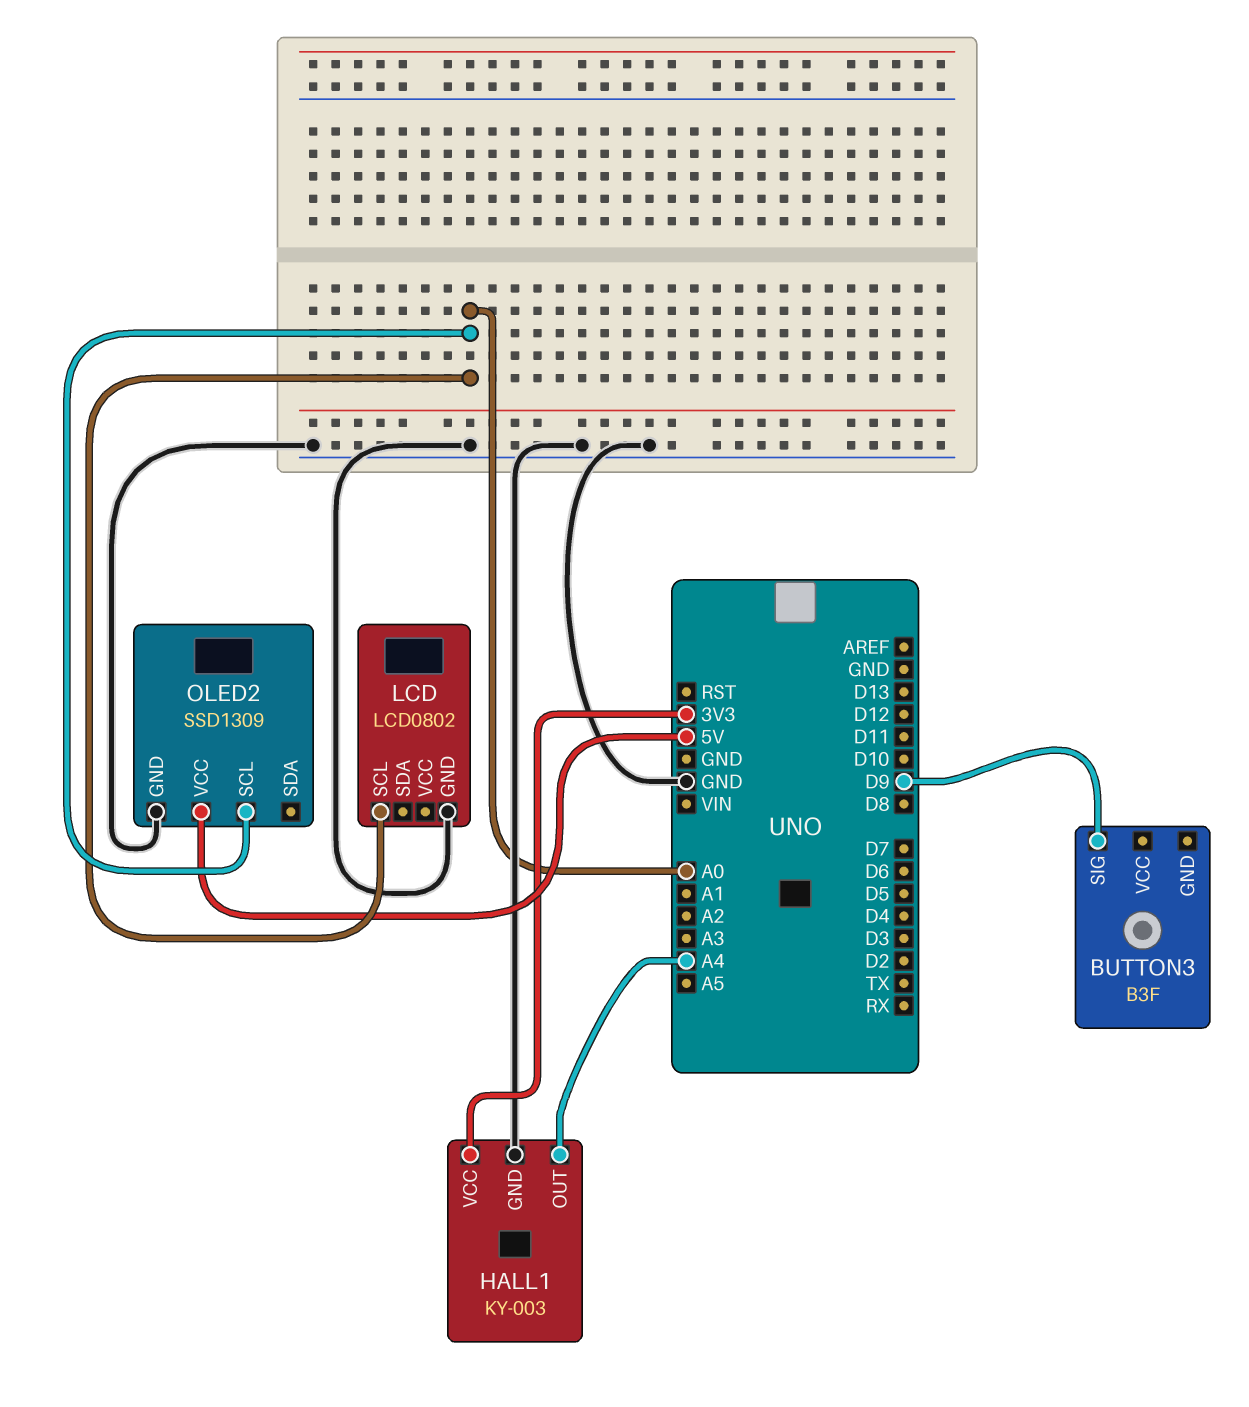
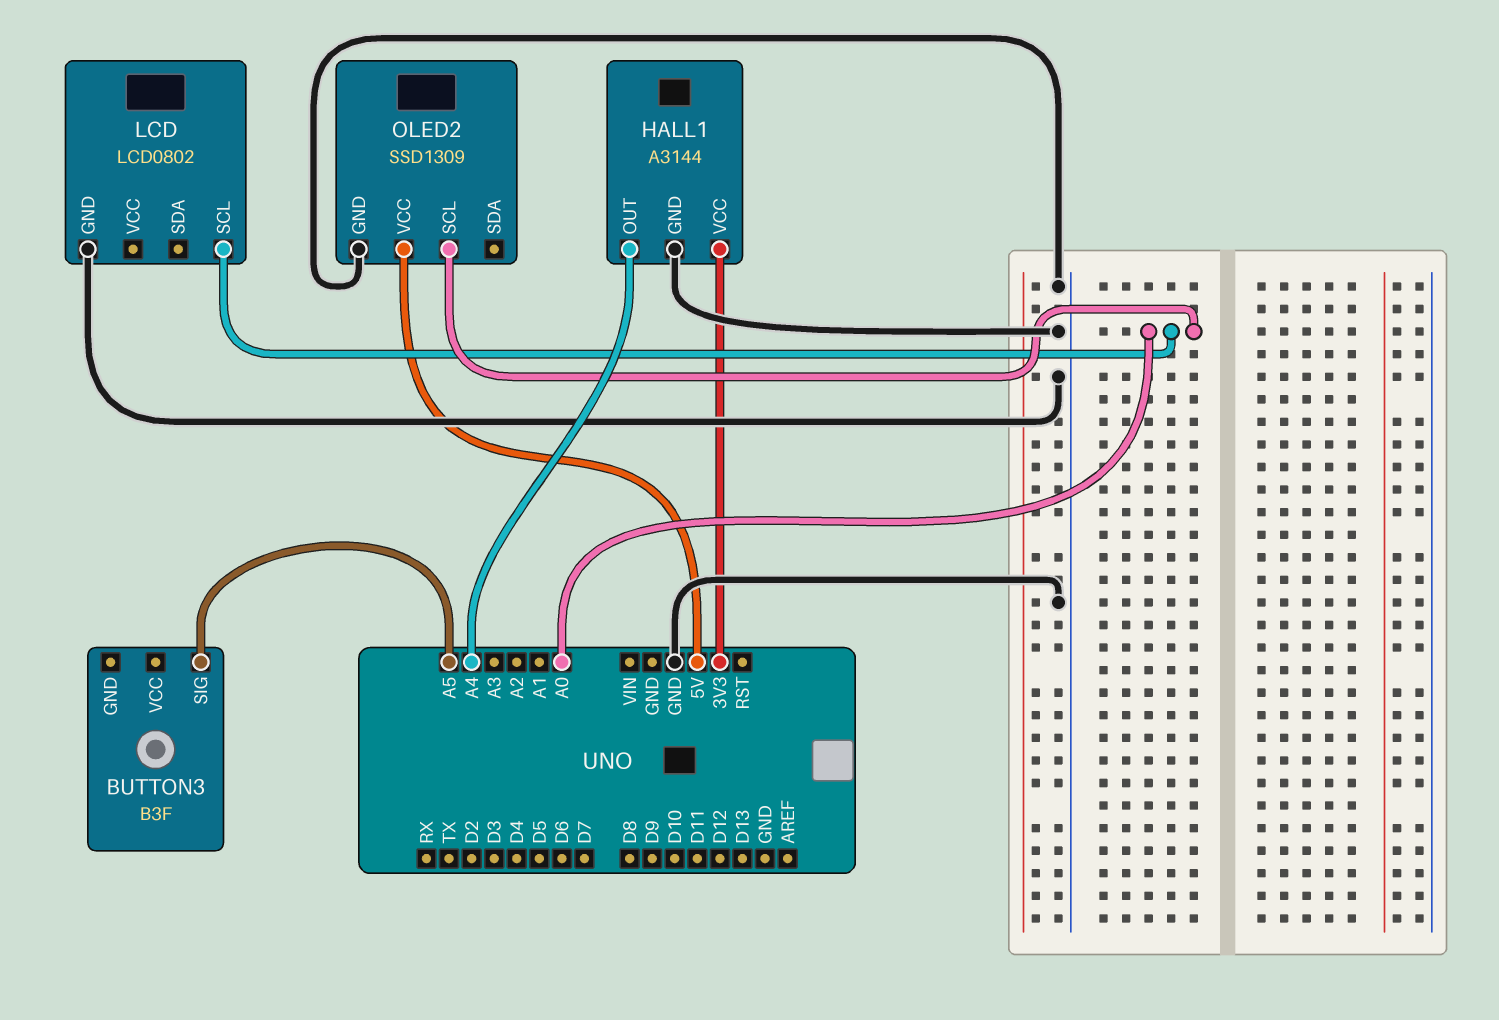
BUTTON3 pin SIG: D9 -> A5
HALL1: KY-003 -> A3144

